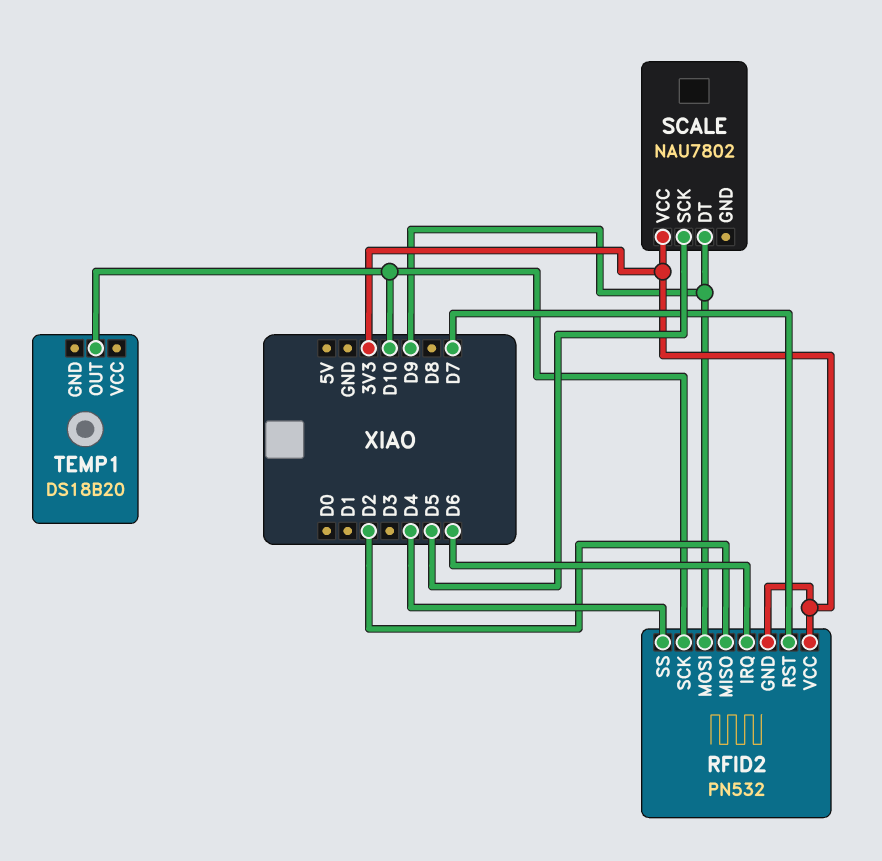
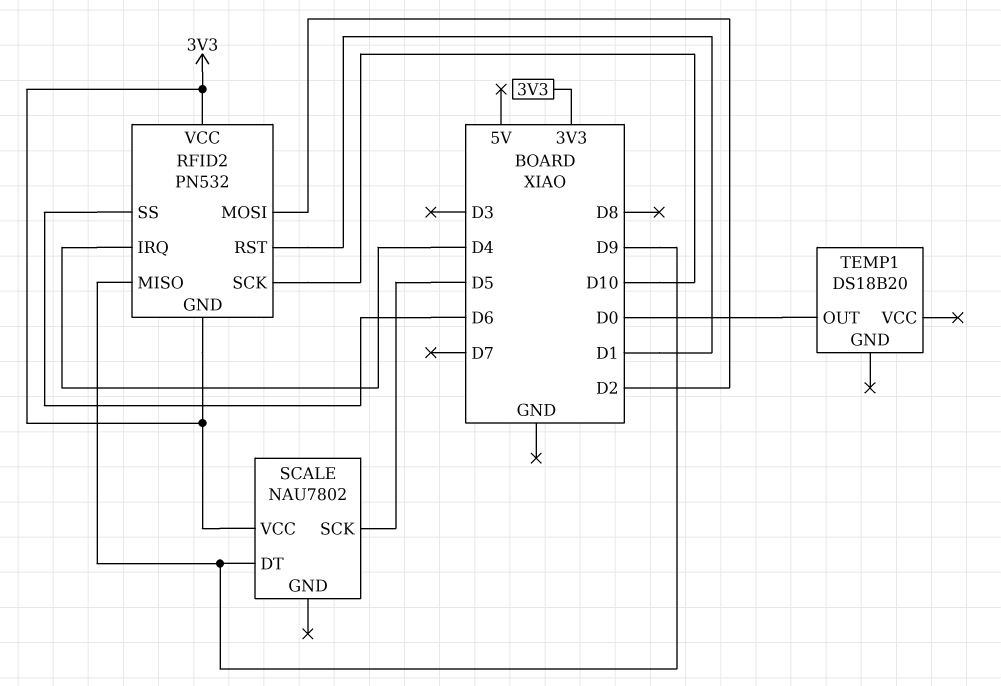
RFID2 pin IRQ: D6 -> D4
RFID2 pin MISO: D2 -> D9
RFID2 pin MOSI: D9 -> D2
RFID2 pin RST: D7 -> D1
RFID2 pin SS: D4 -> D6
TEMP1 pin OUT: D10 -> D0

